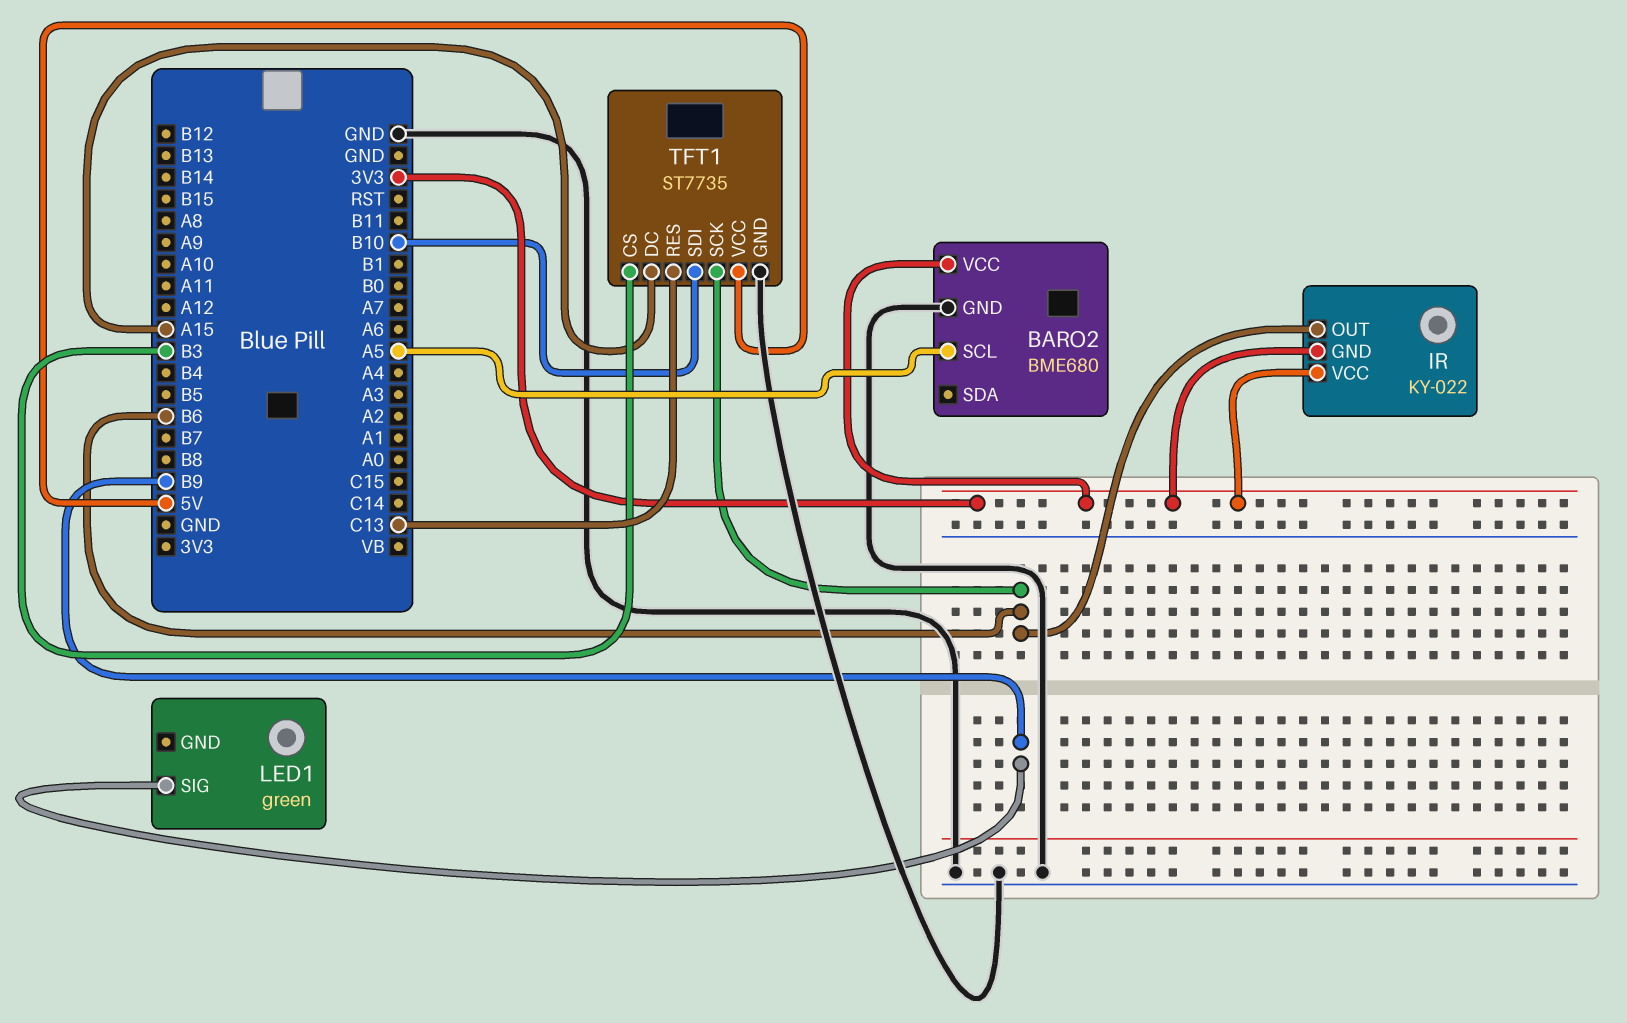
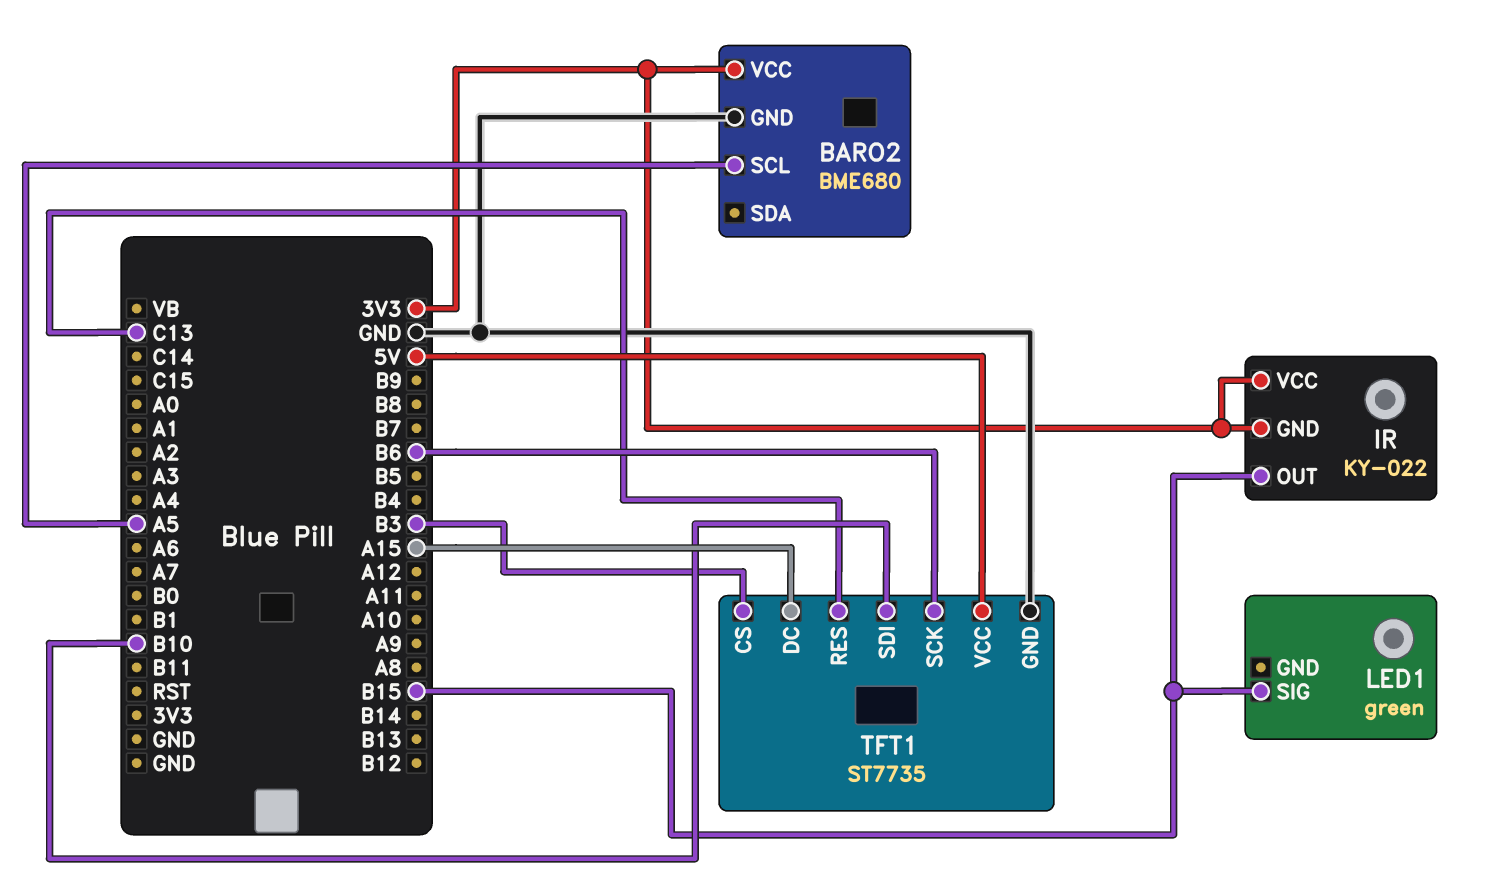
IR pin OUT: B6 -> B15
LED1 pin SIG: B9 -> B15

